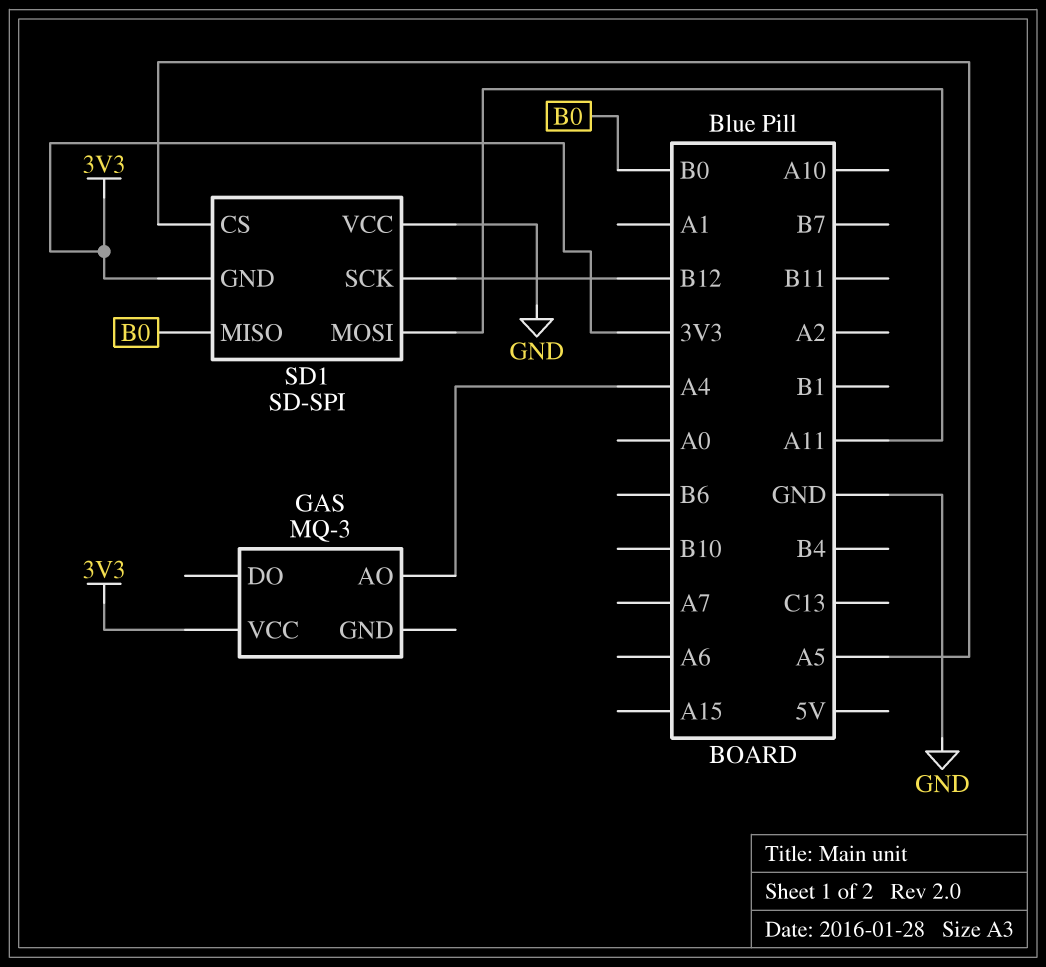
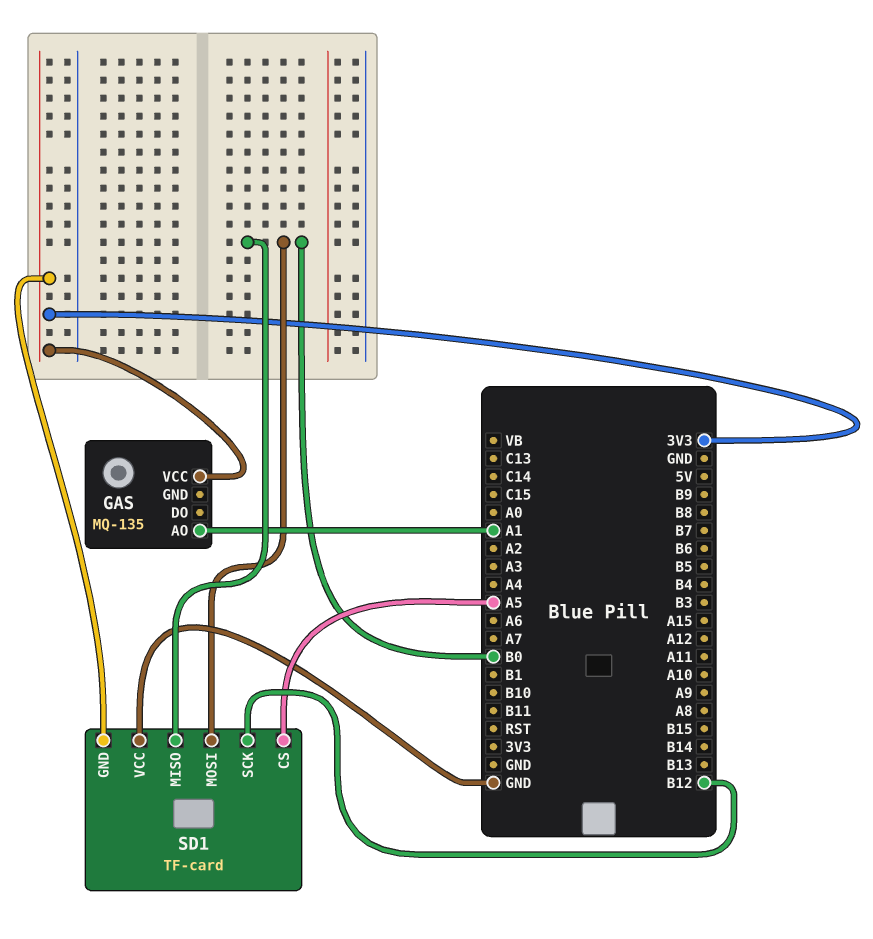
GAS: MQ-3 -> MQ-135
GAS pin AO: A4 -> A1
SD1: SD-SPI -> TF-card
SD1 pin MOSI: A11 -> B0

